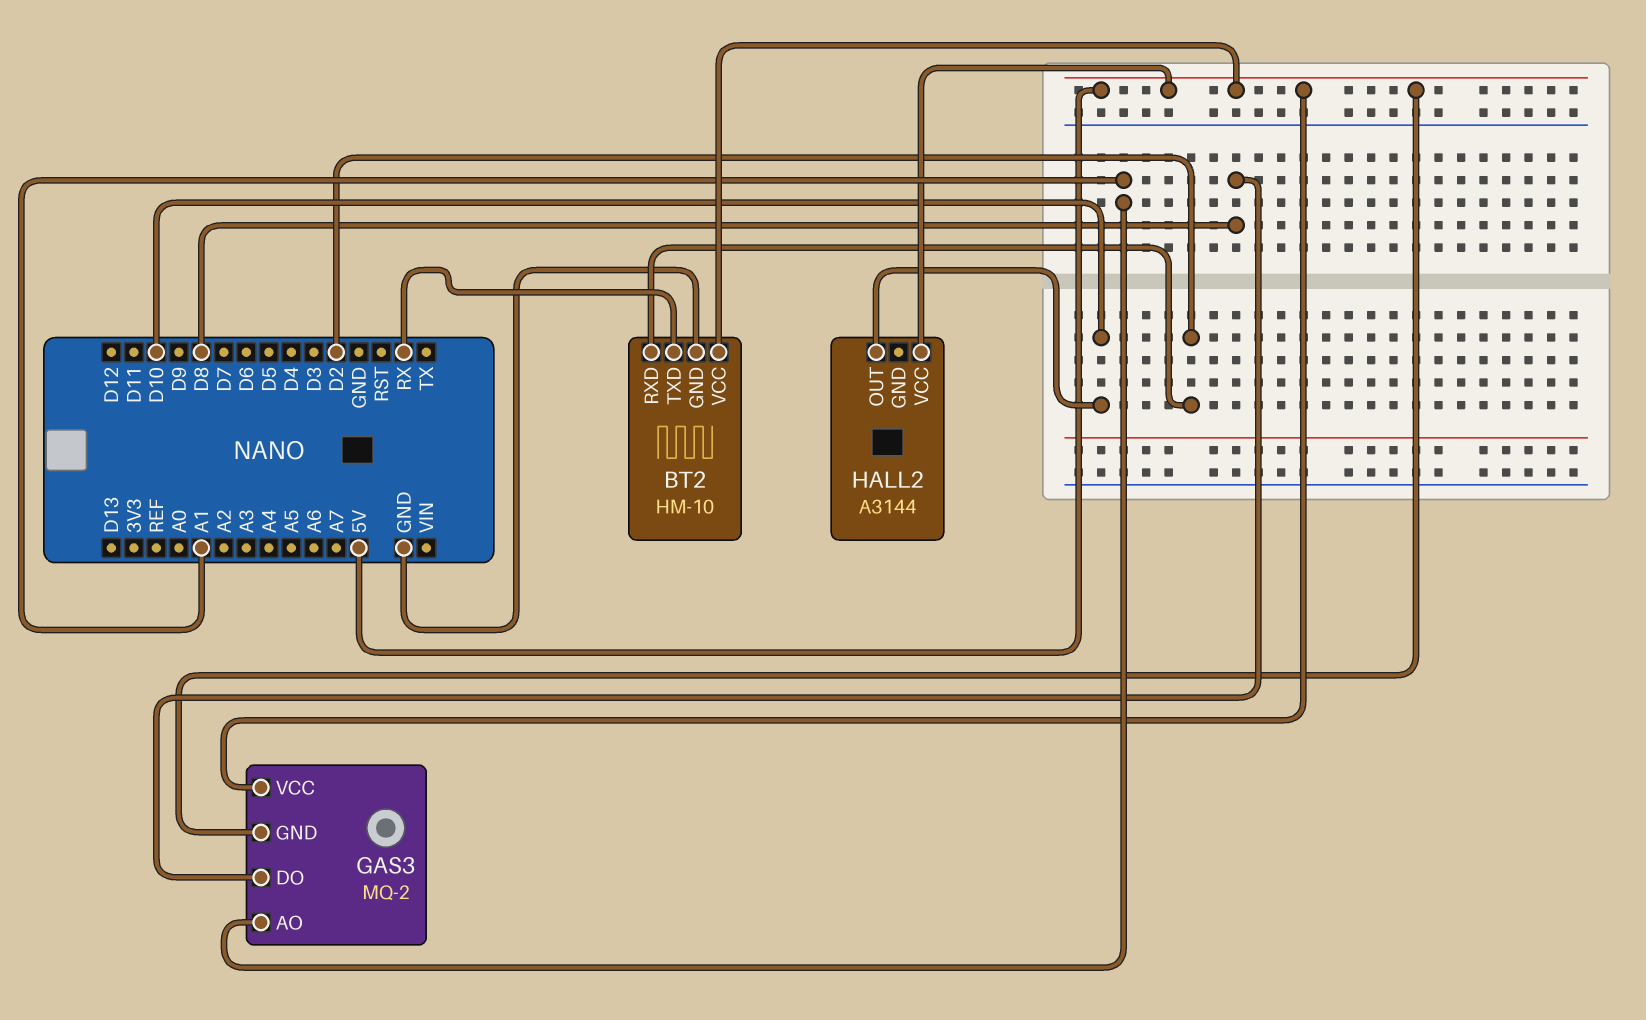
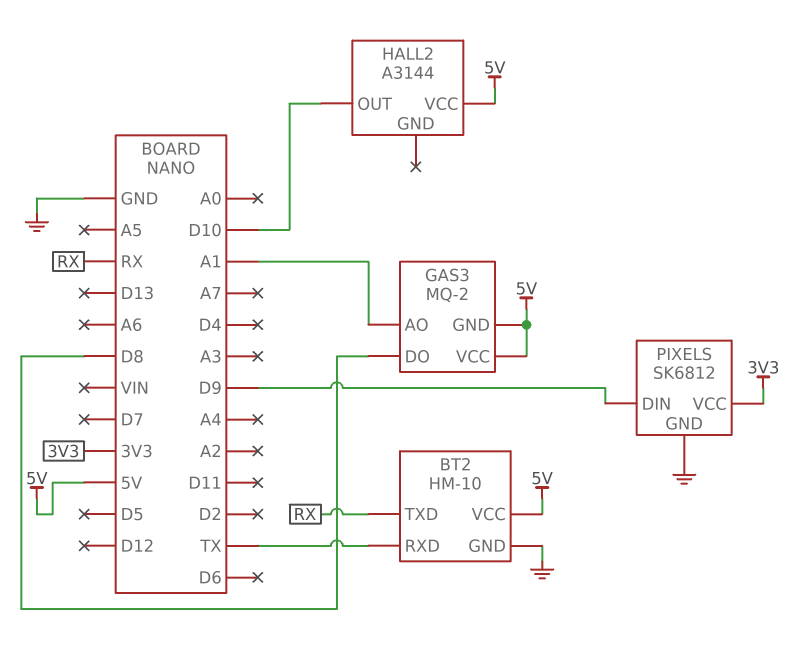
BT2 pin RXD: D2 -> TX
PIXELS: none -> SK6812
PIXELS pin DIN: none -> D9
PIXELS pin GND: none -> GND
PIXELS pin VCC: none -> 3V3

